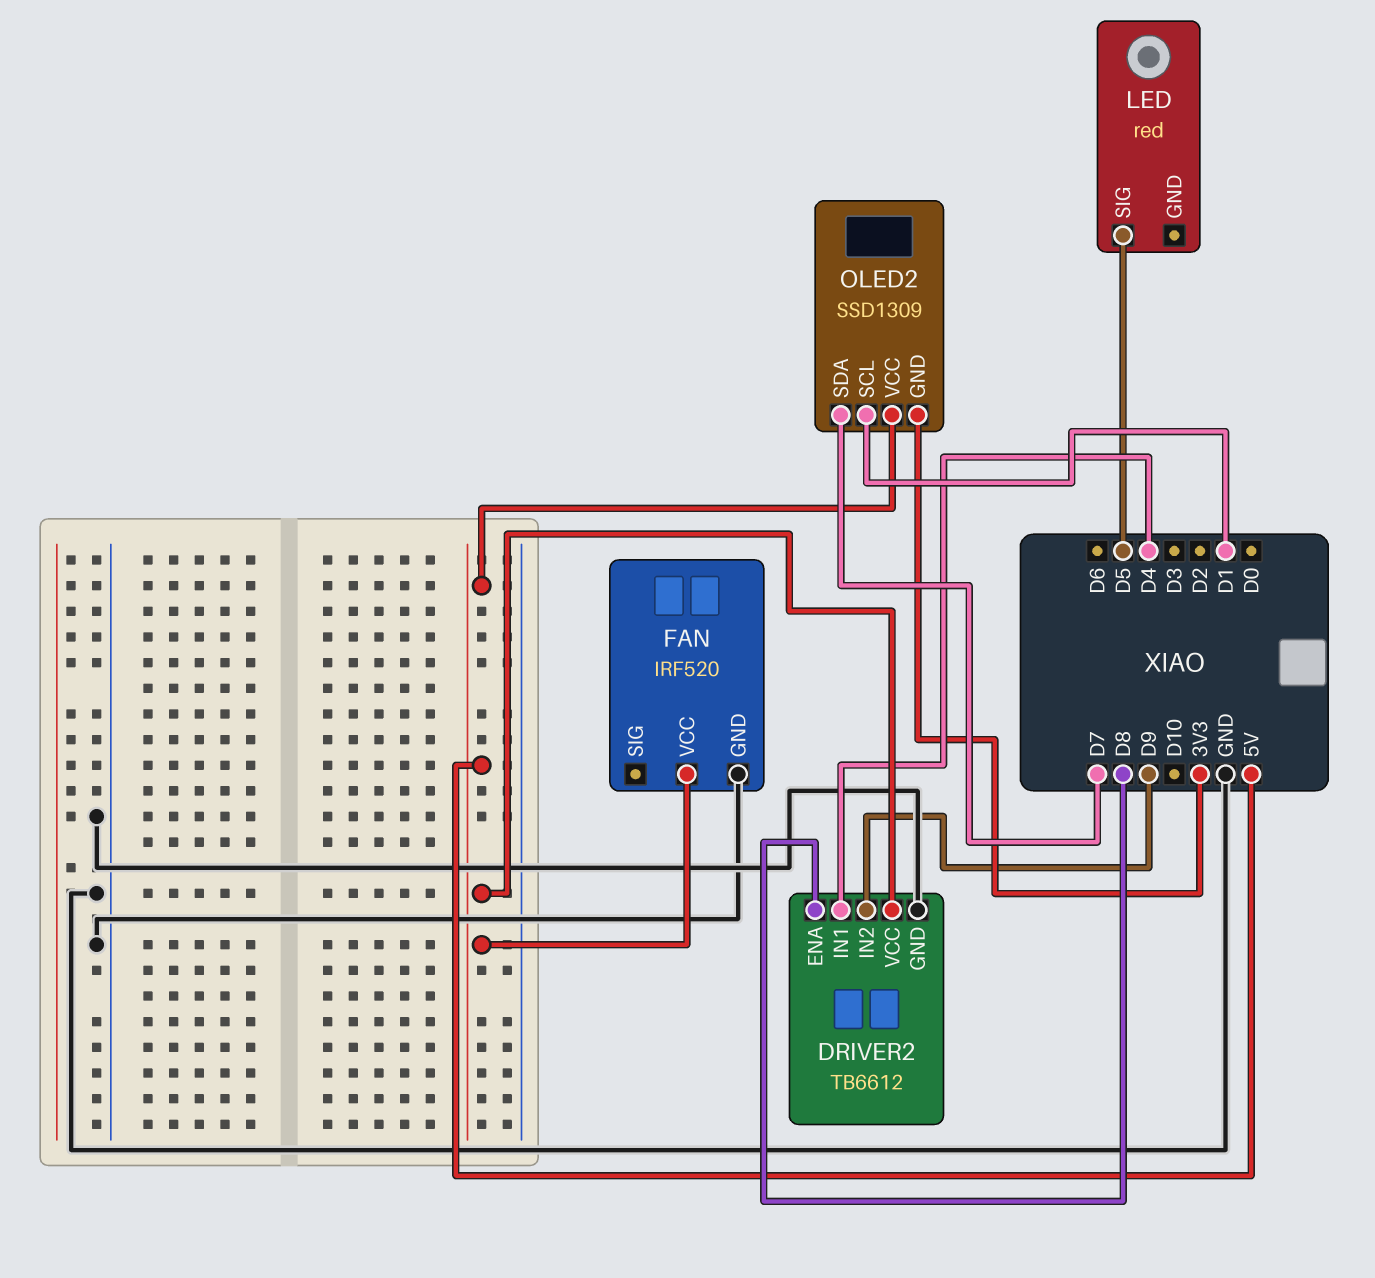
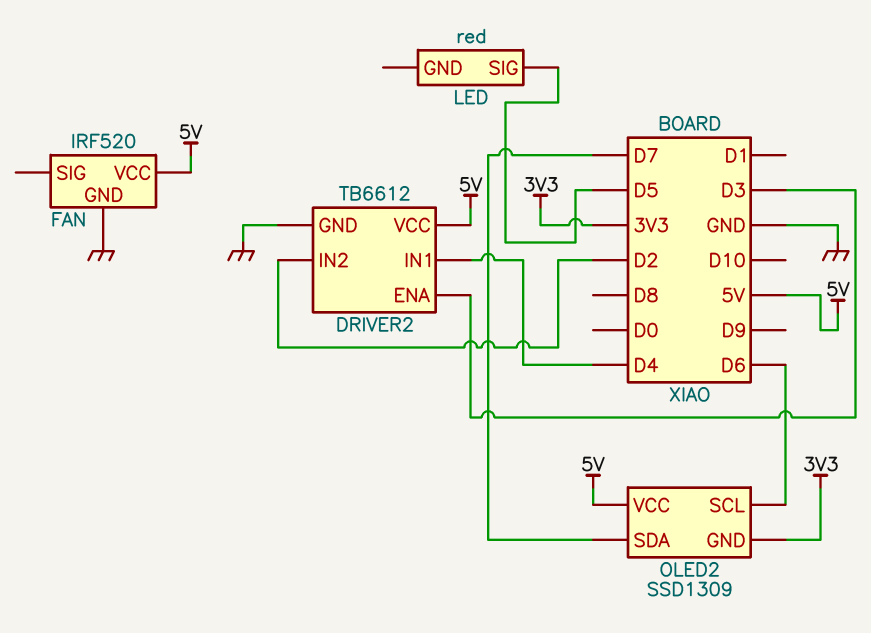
DRIVER2 pin ENA: D8 -> D3
DRIVER2 pin IN2: D9 -> D2
OLED2 pin SCL: D1 -> D6

